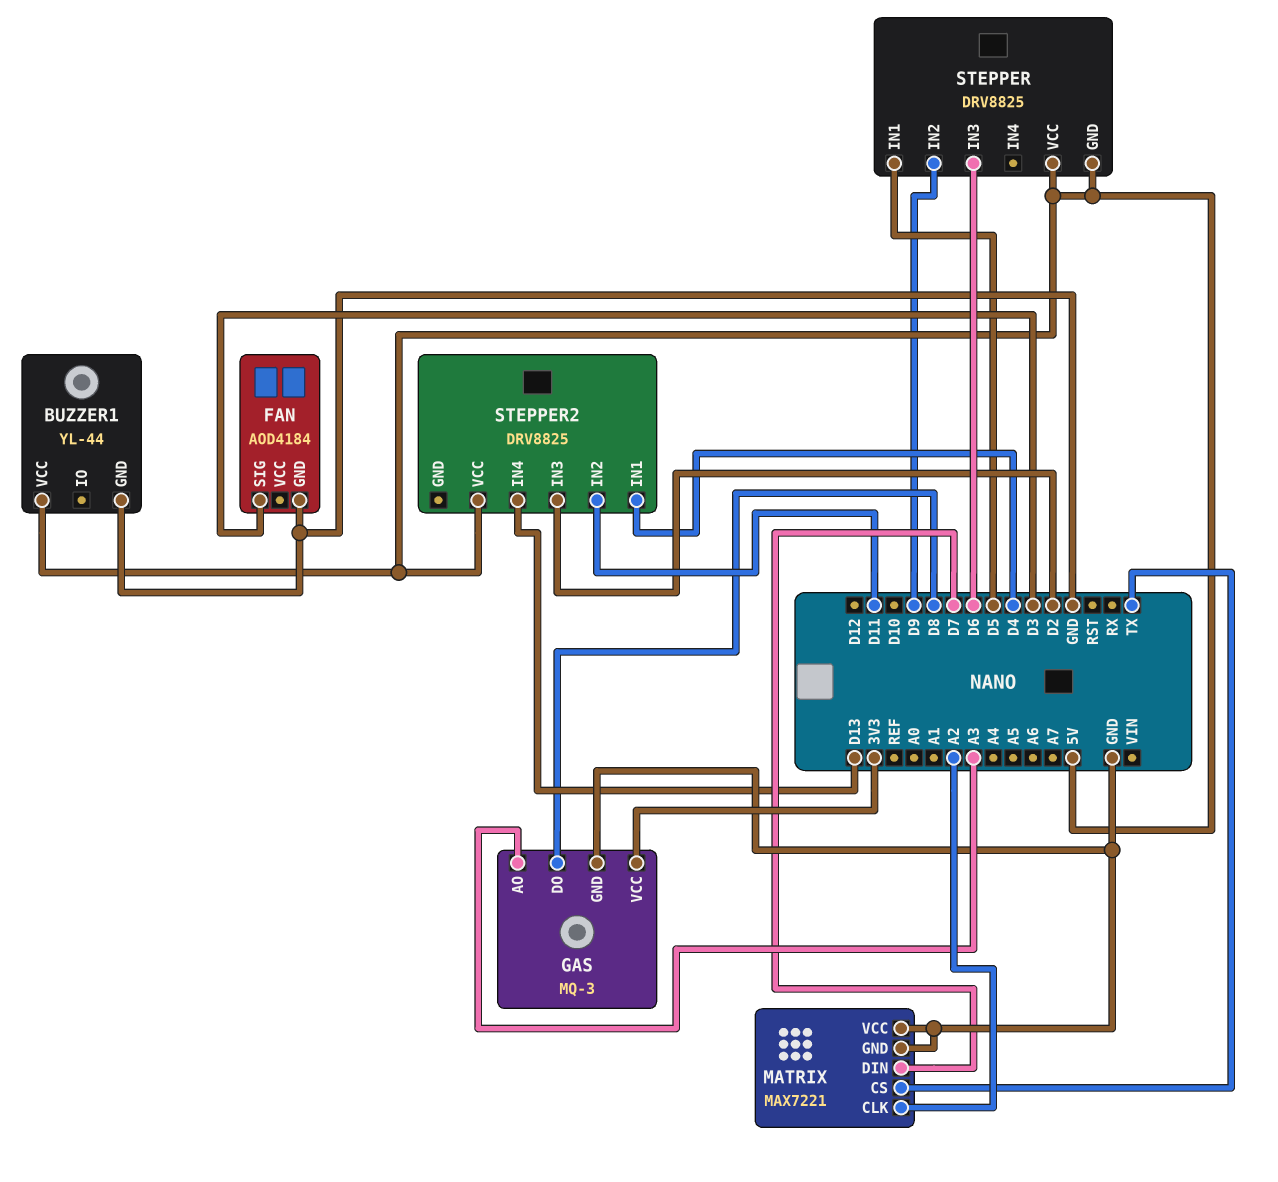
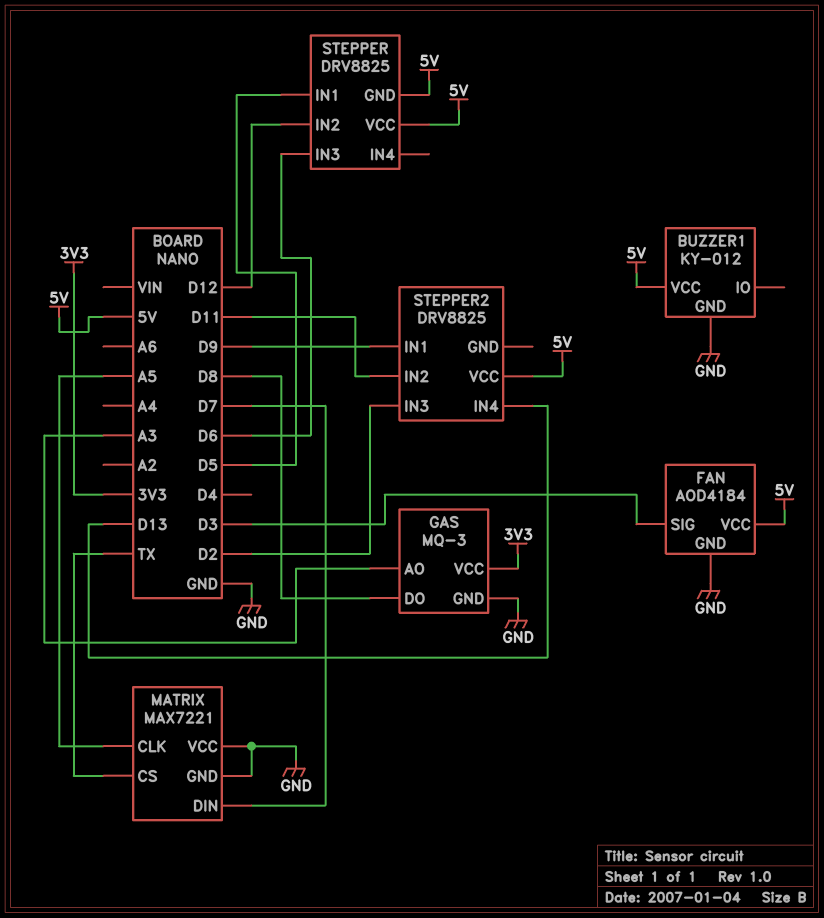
BUZZER1: YL-44 -> KY-012
FAN pin VCC: none -> 5V
MATRIX pin CLK: A2 -> A5
STEPPER pin IN2: D9 -> D12
STEPPER2 pin IN1: D4 -> D9

